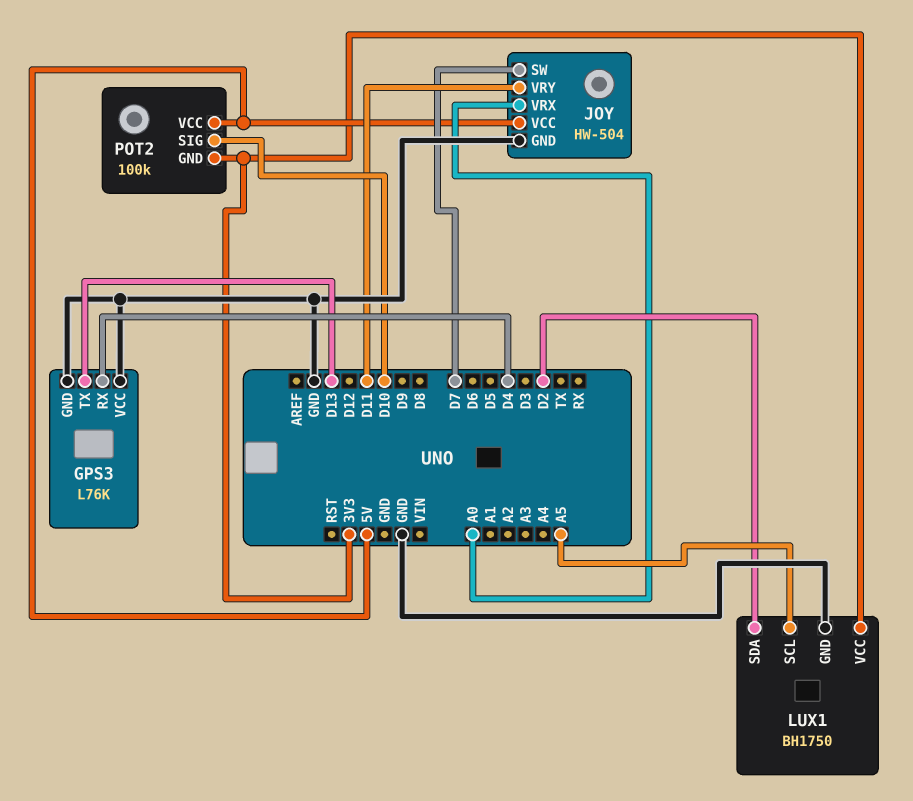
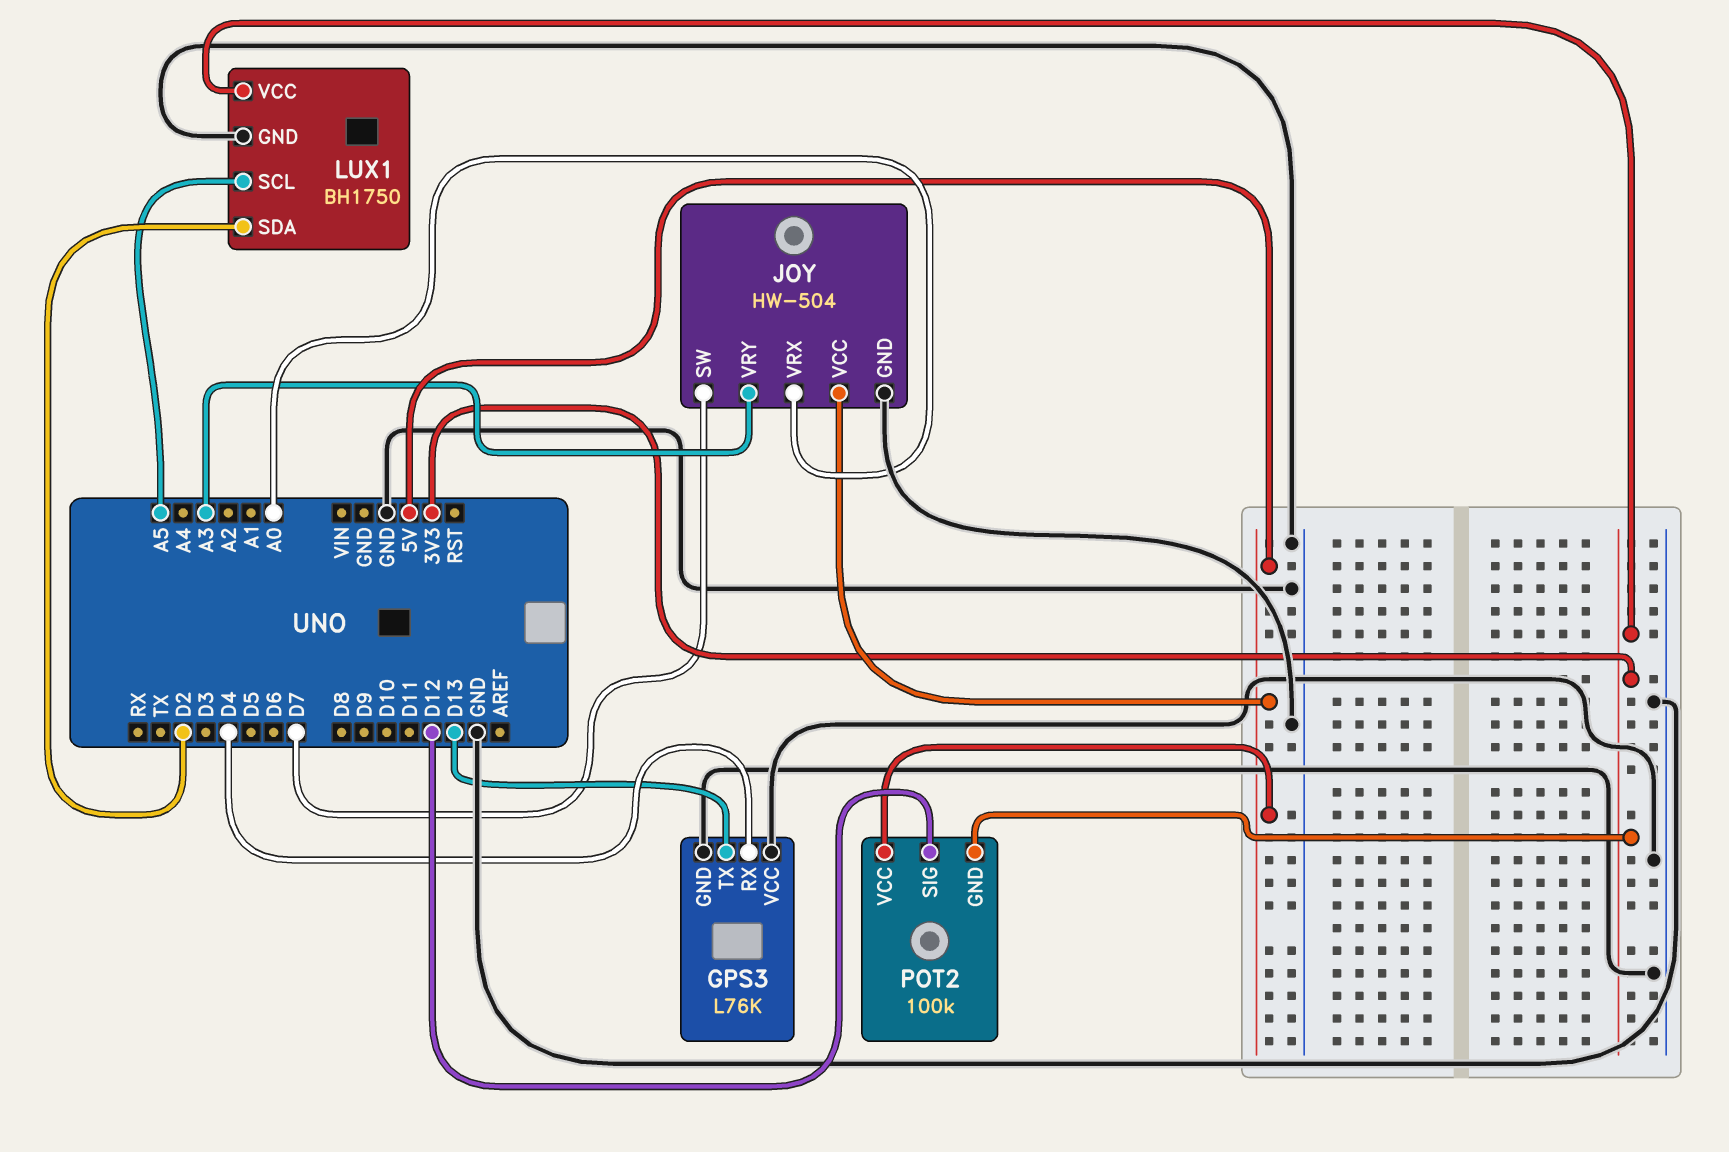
JOY pin VRY: D11 -> A3
POT2 pin SIG: D10 -> D12

